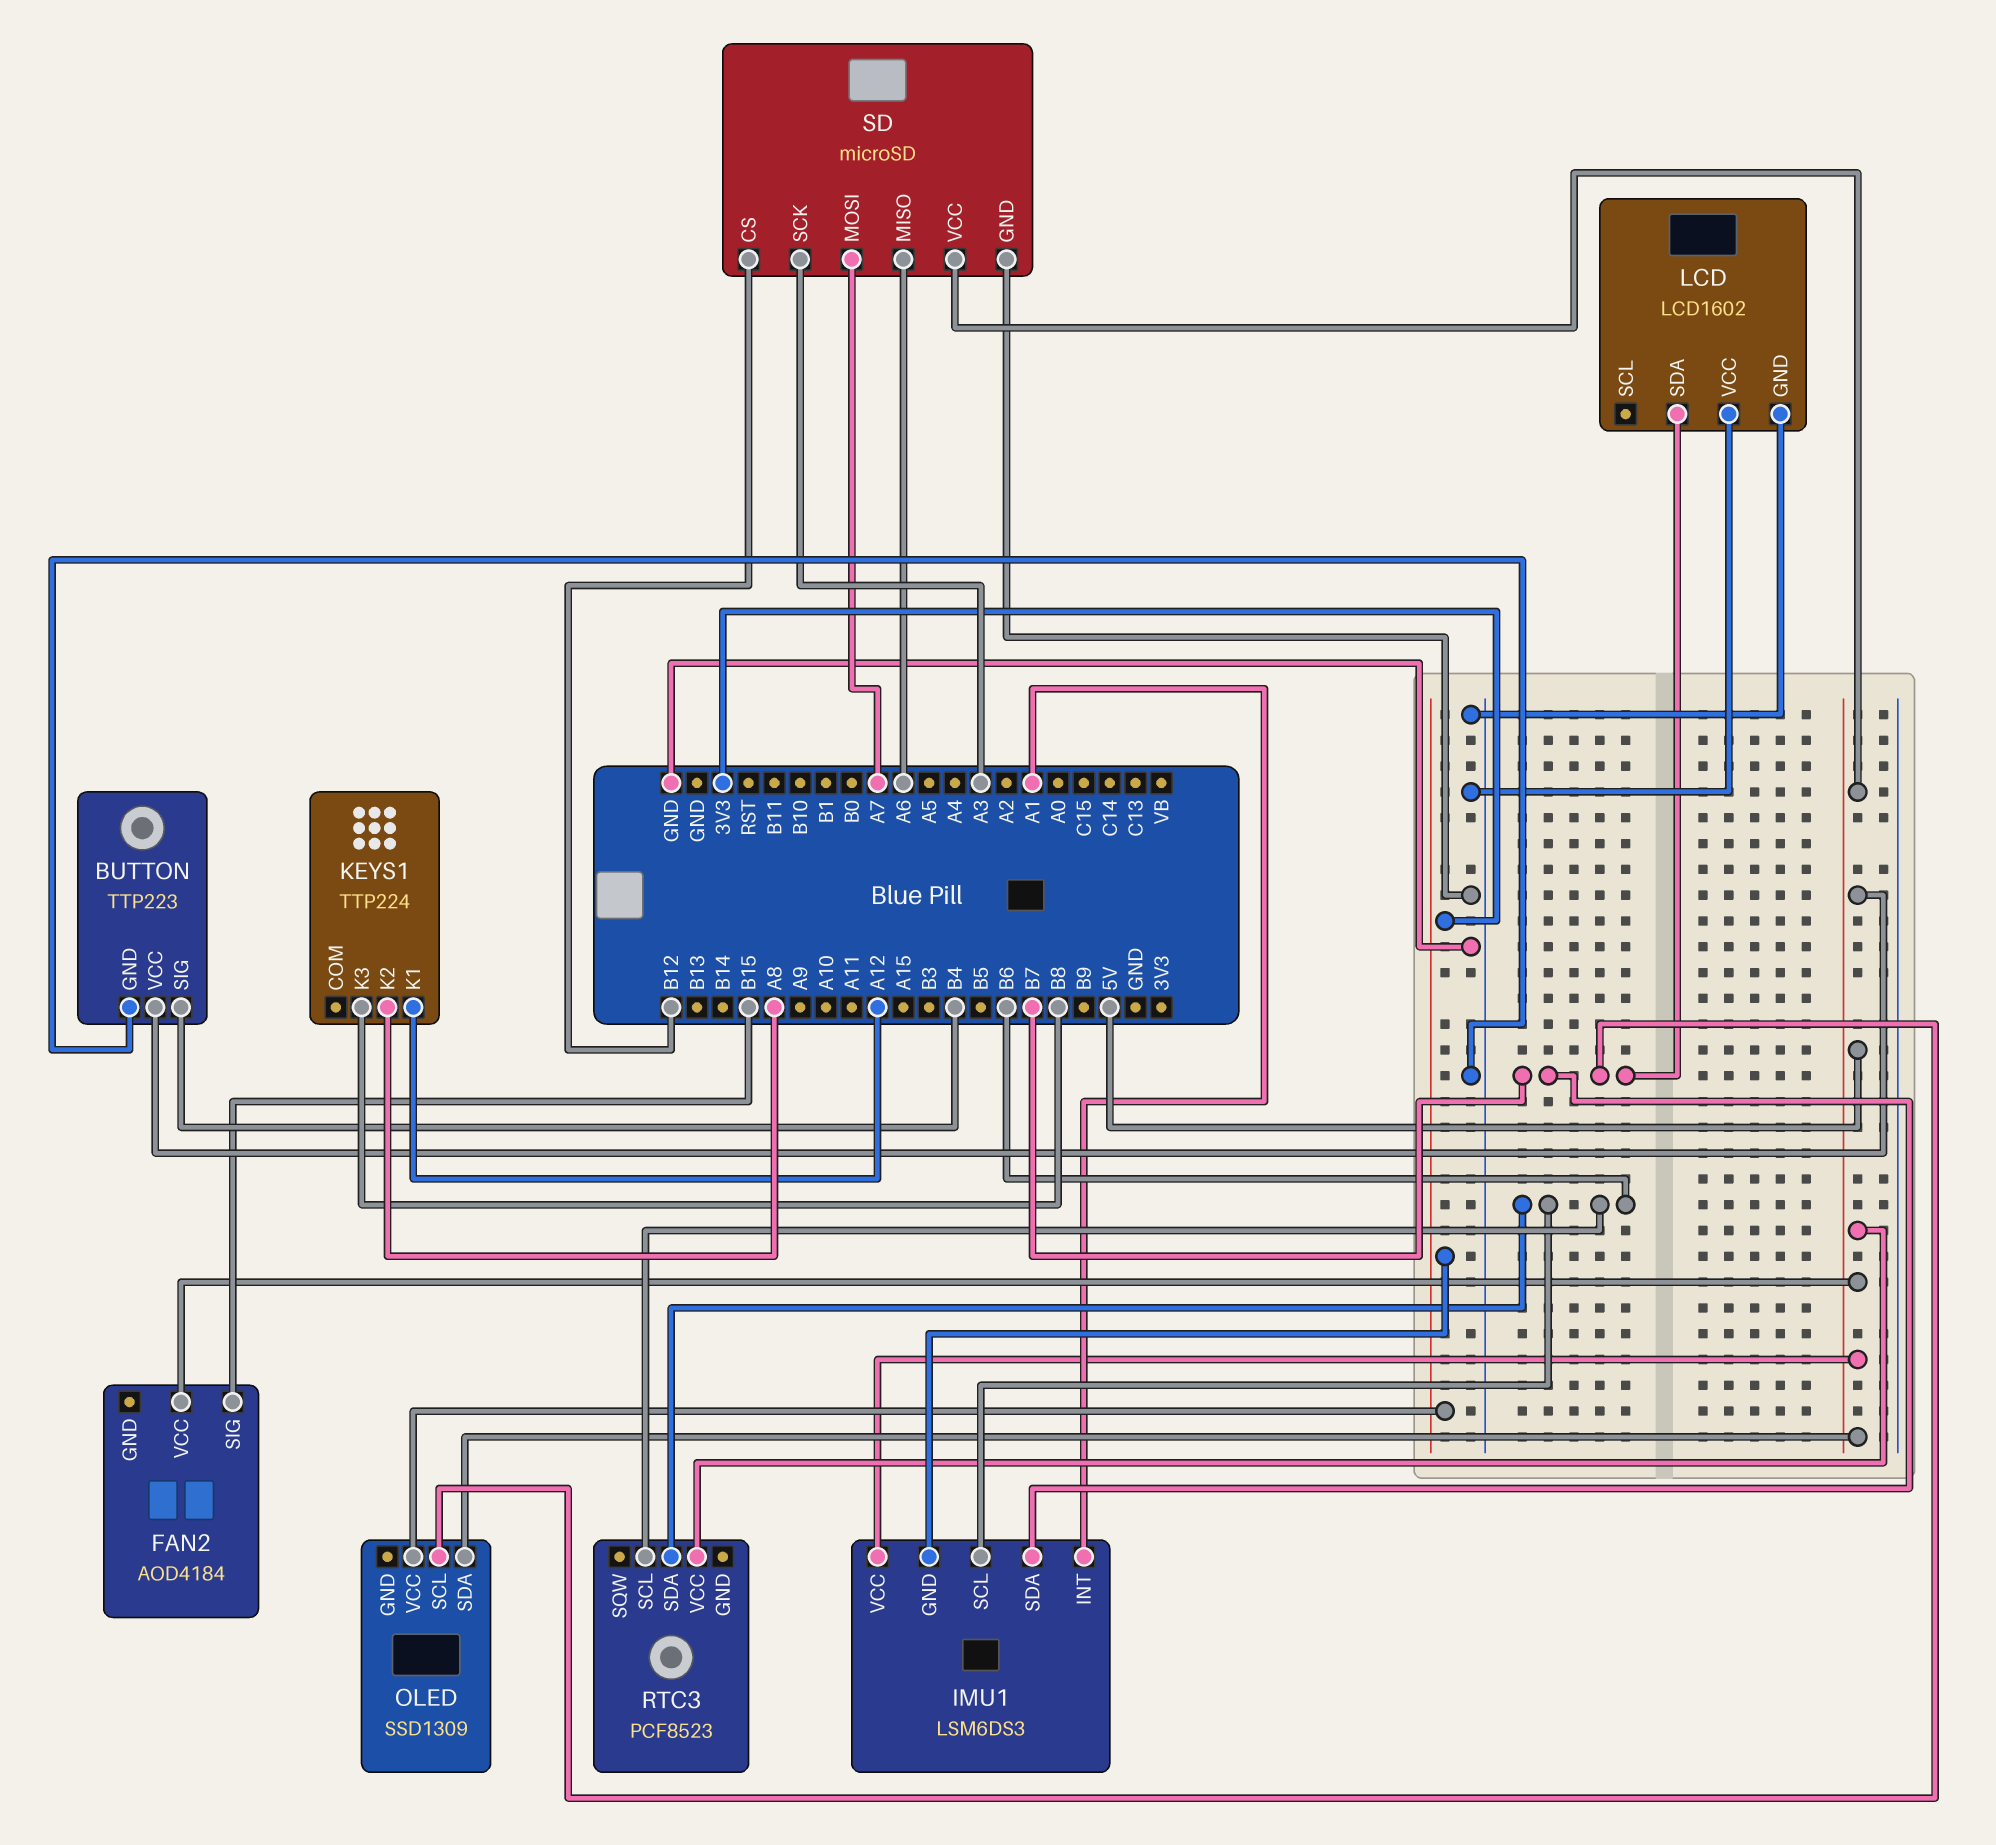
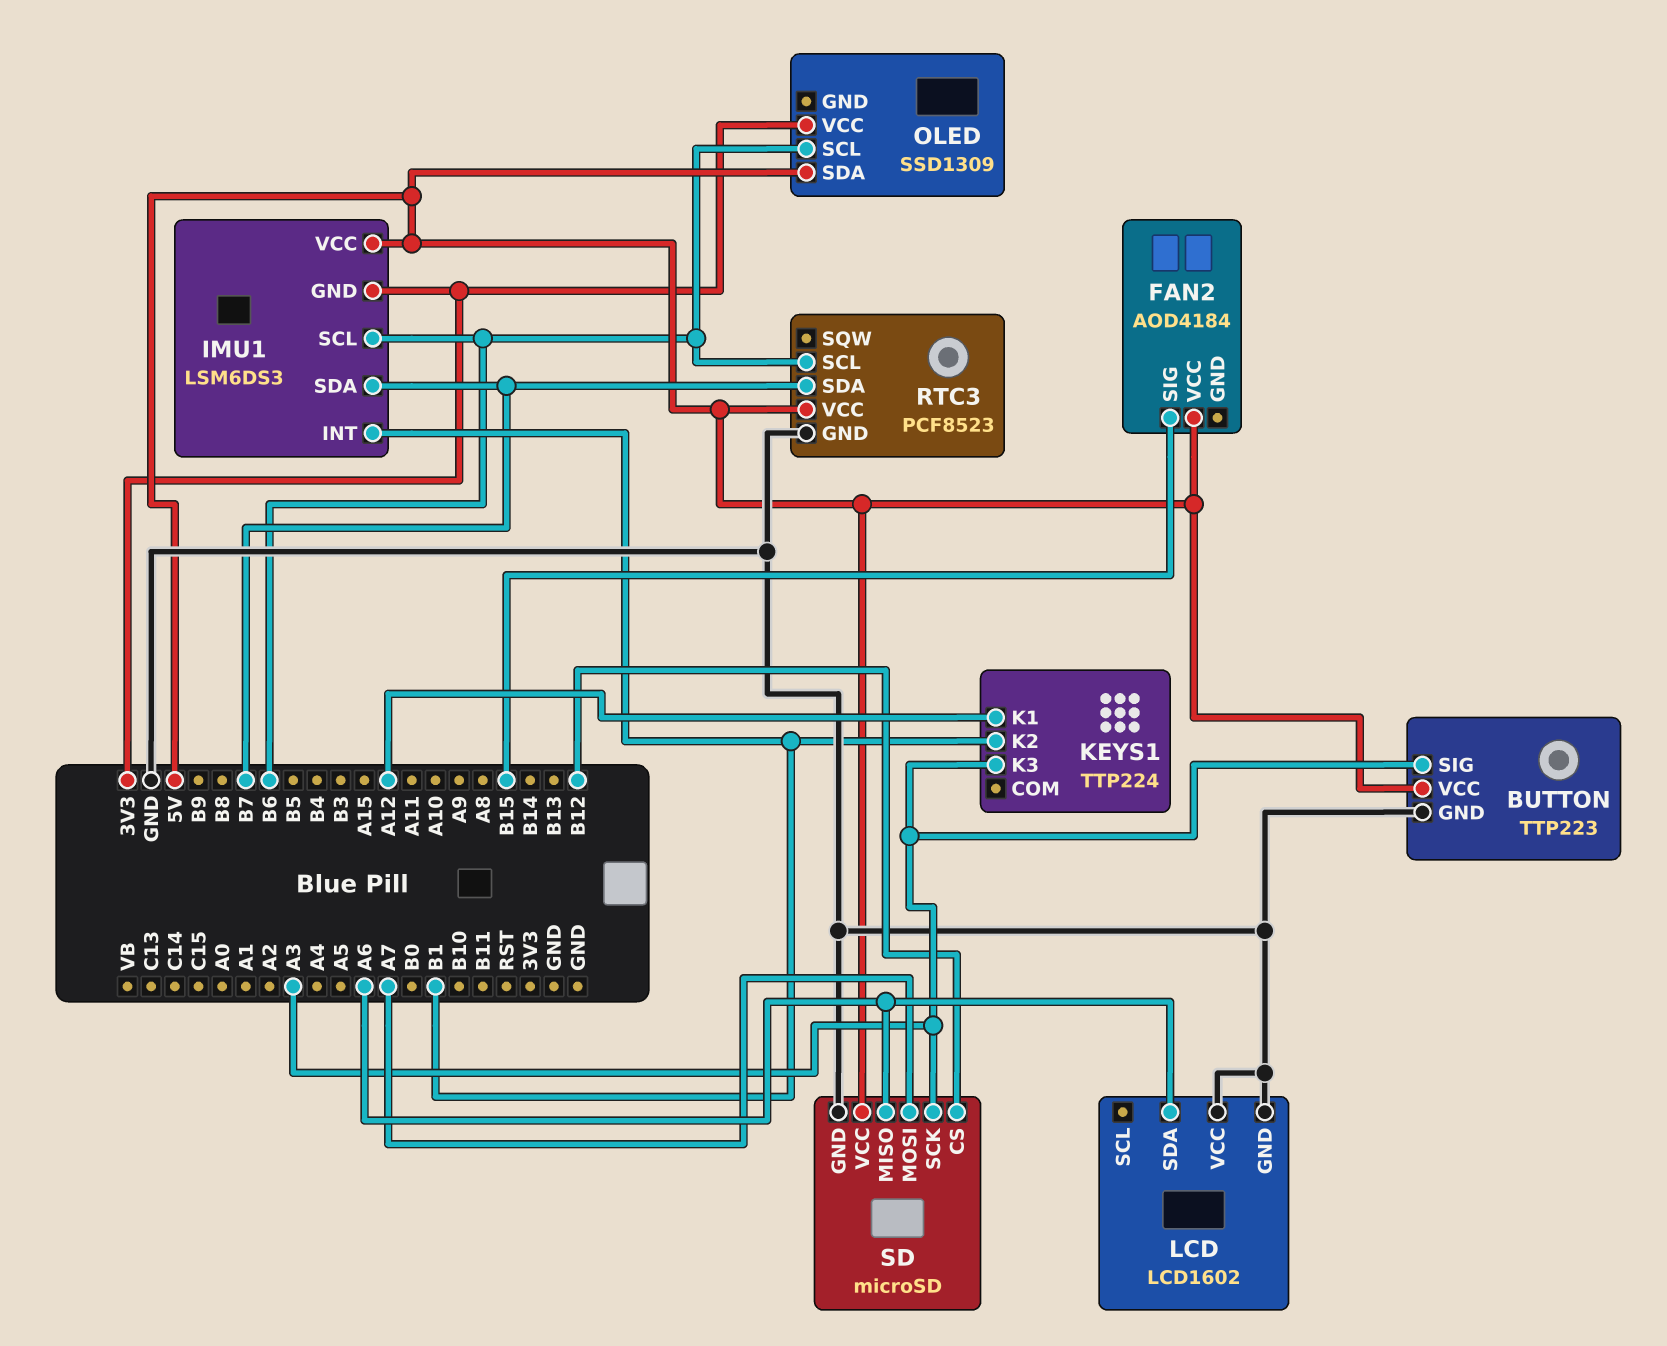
BUTTON pin SIG: B4 -> A3
IMU1 pin INT: A1 -> B1
KEYS1 pin K2: A8 -> B1
KEYS1 pin K3: B8 -> A3
LCD pin SDA: B7 -> A6
OLED pin SCL: B7 -> B6
RTC3 pin GND: none -> GND
RTC3 pin SDA: B6 -> B7

